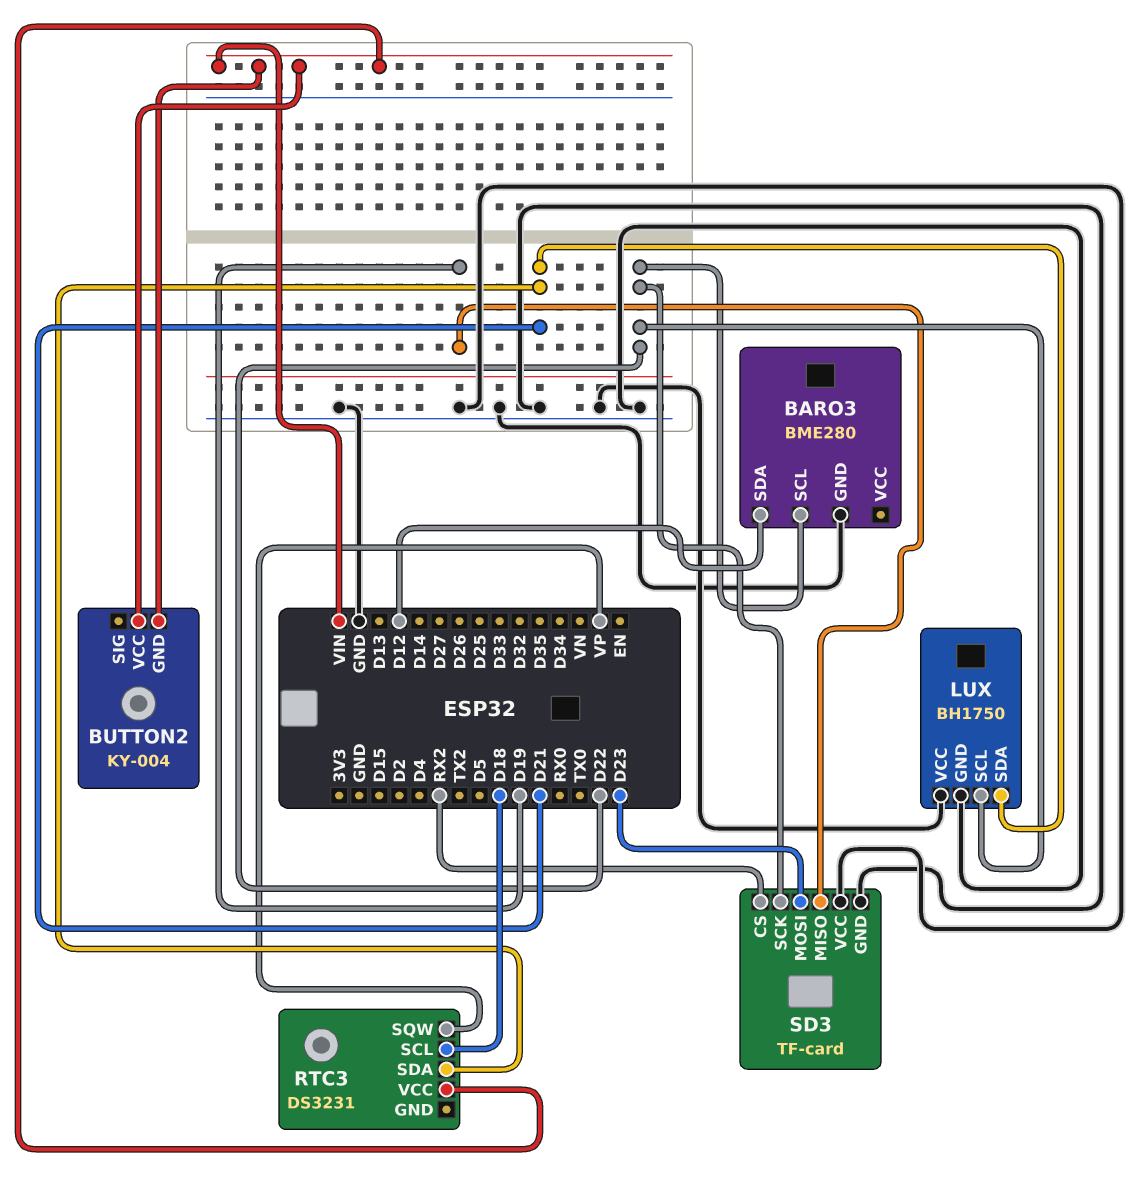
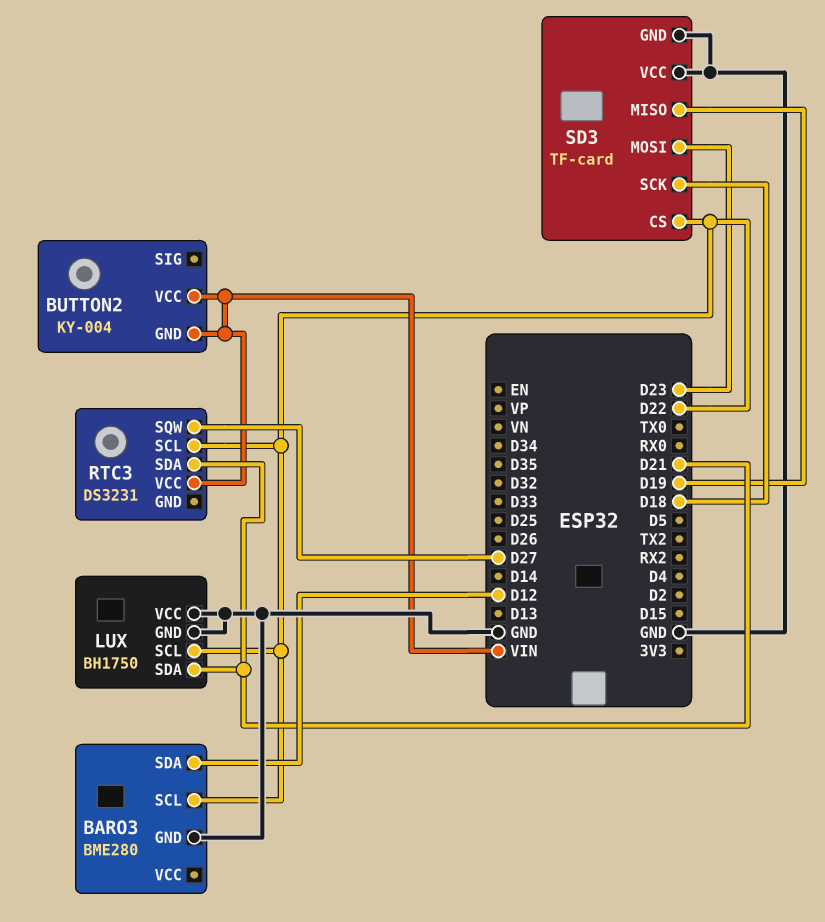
RTC3 pin SCL: D18 -> D22
RTC3 pin SQW: VP -> D27
SD3 pin CS: RX2 -> D22
SD3 pin SCK: D22 -> D18

